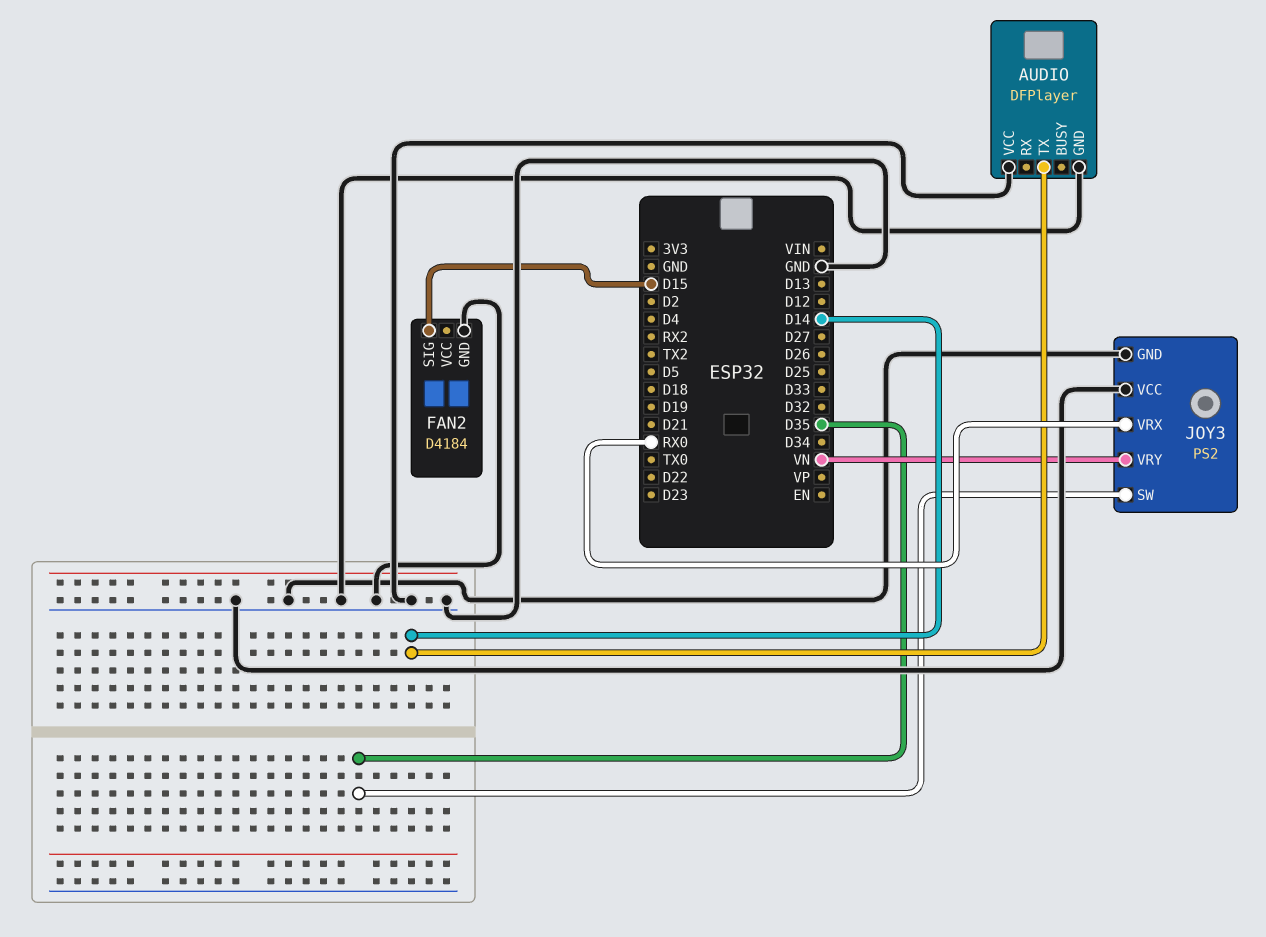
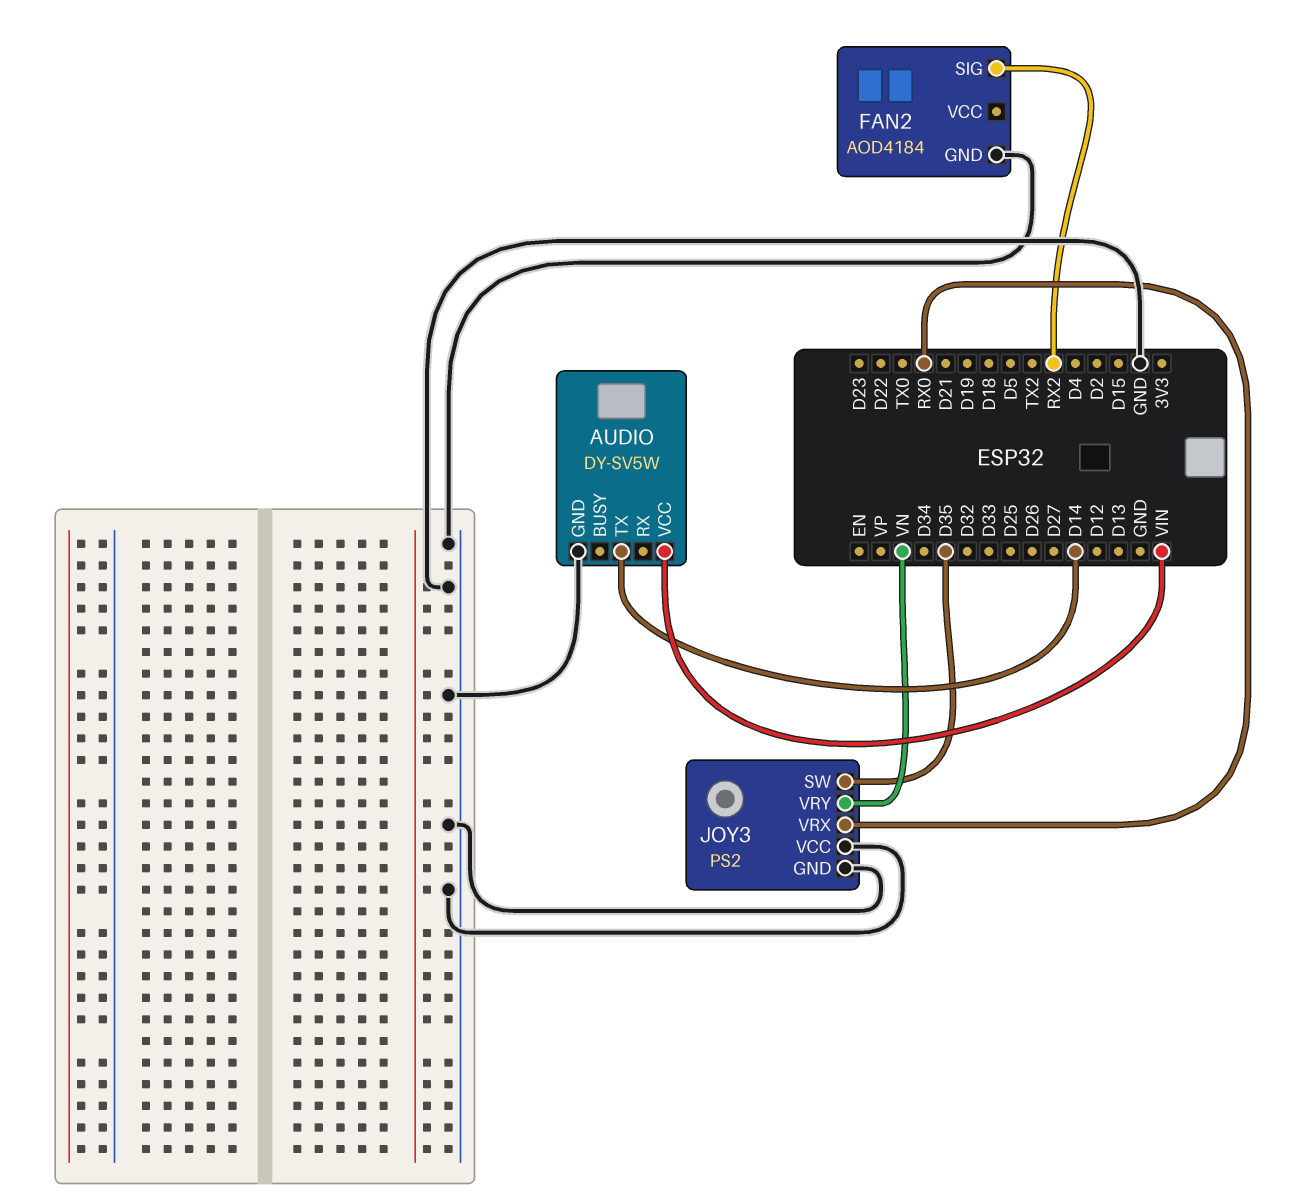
AUDIO: DFPlayer -> DY-SV5W
AUDIO pin VCC: GND -> VIN
FAN2: D4184 -> AOD4184
FAN2 pin SIG: D15 -> RX2

